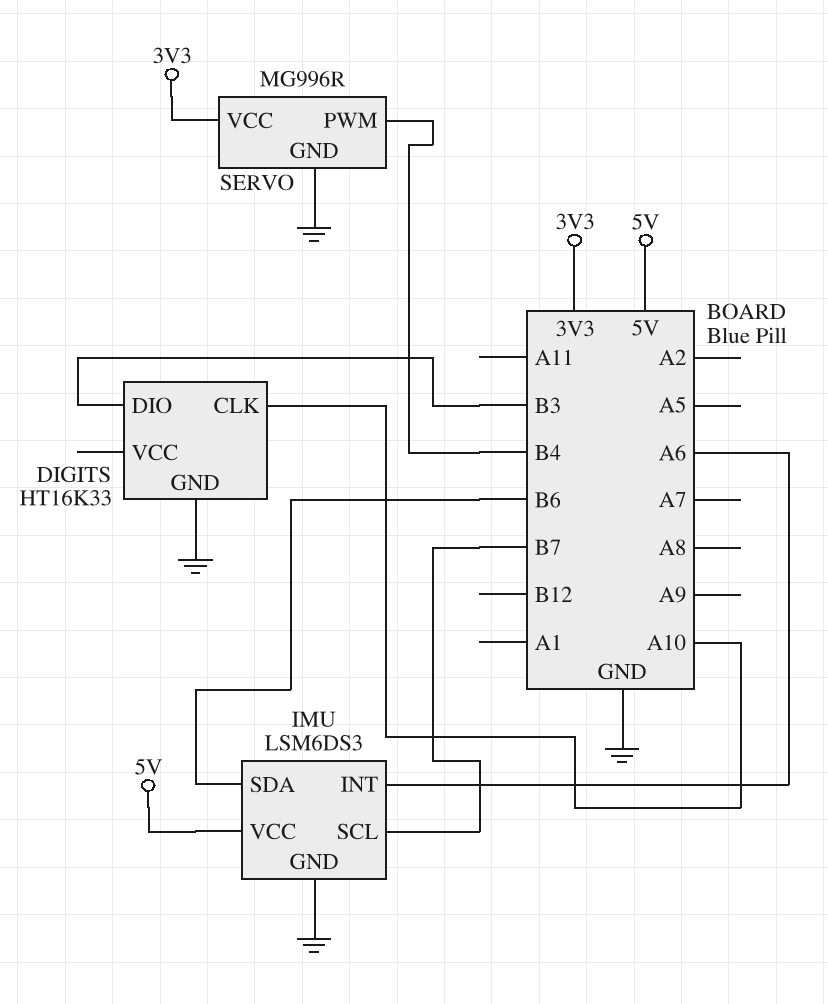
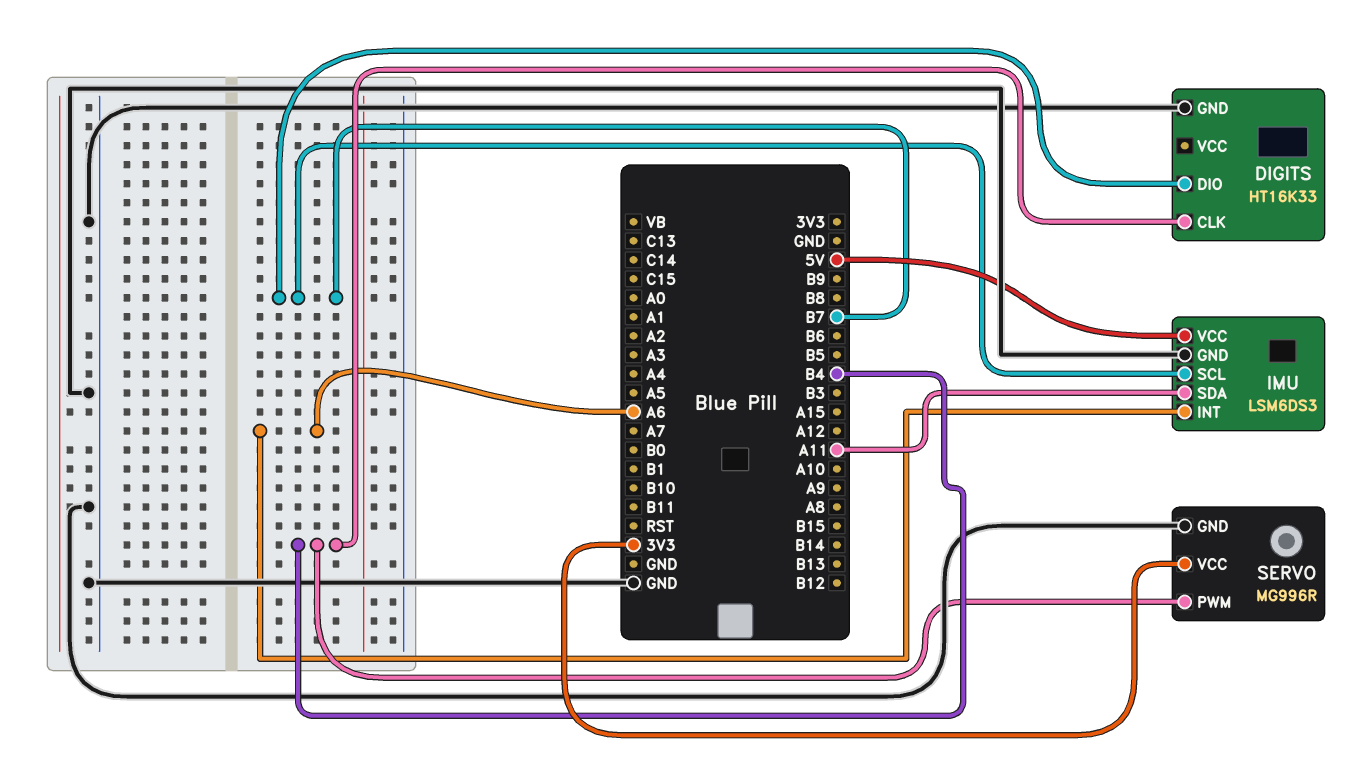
DIGITS pin CLK: A10 -> B4
DIGITS pin DIO: B3 -> B7
IMU pin SDA: B6 -> A11

